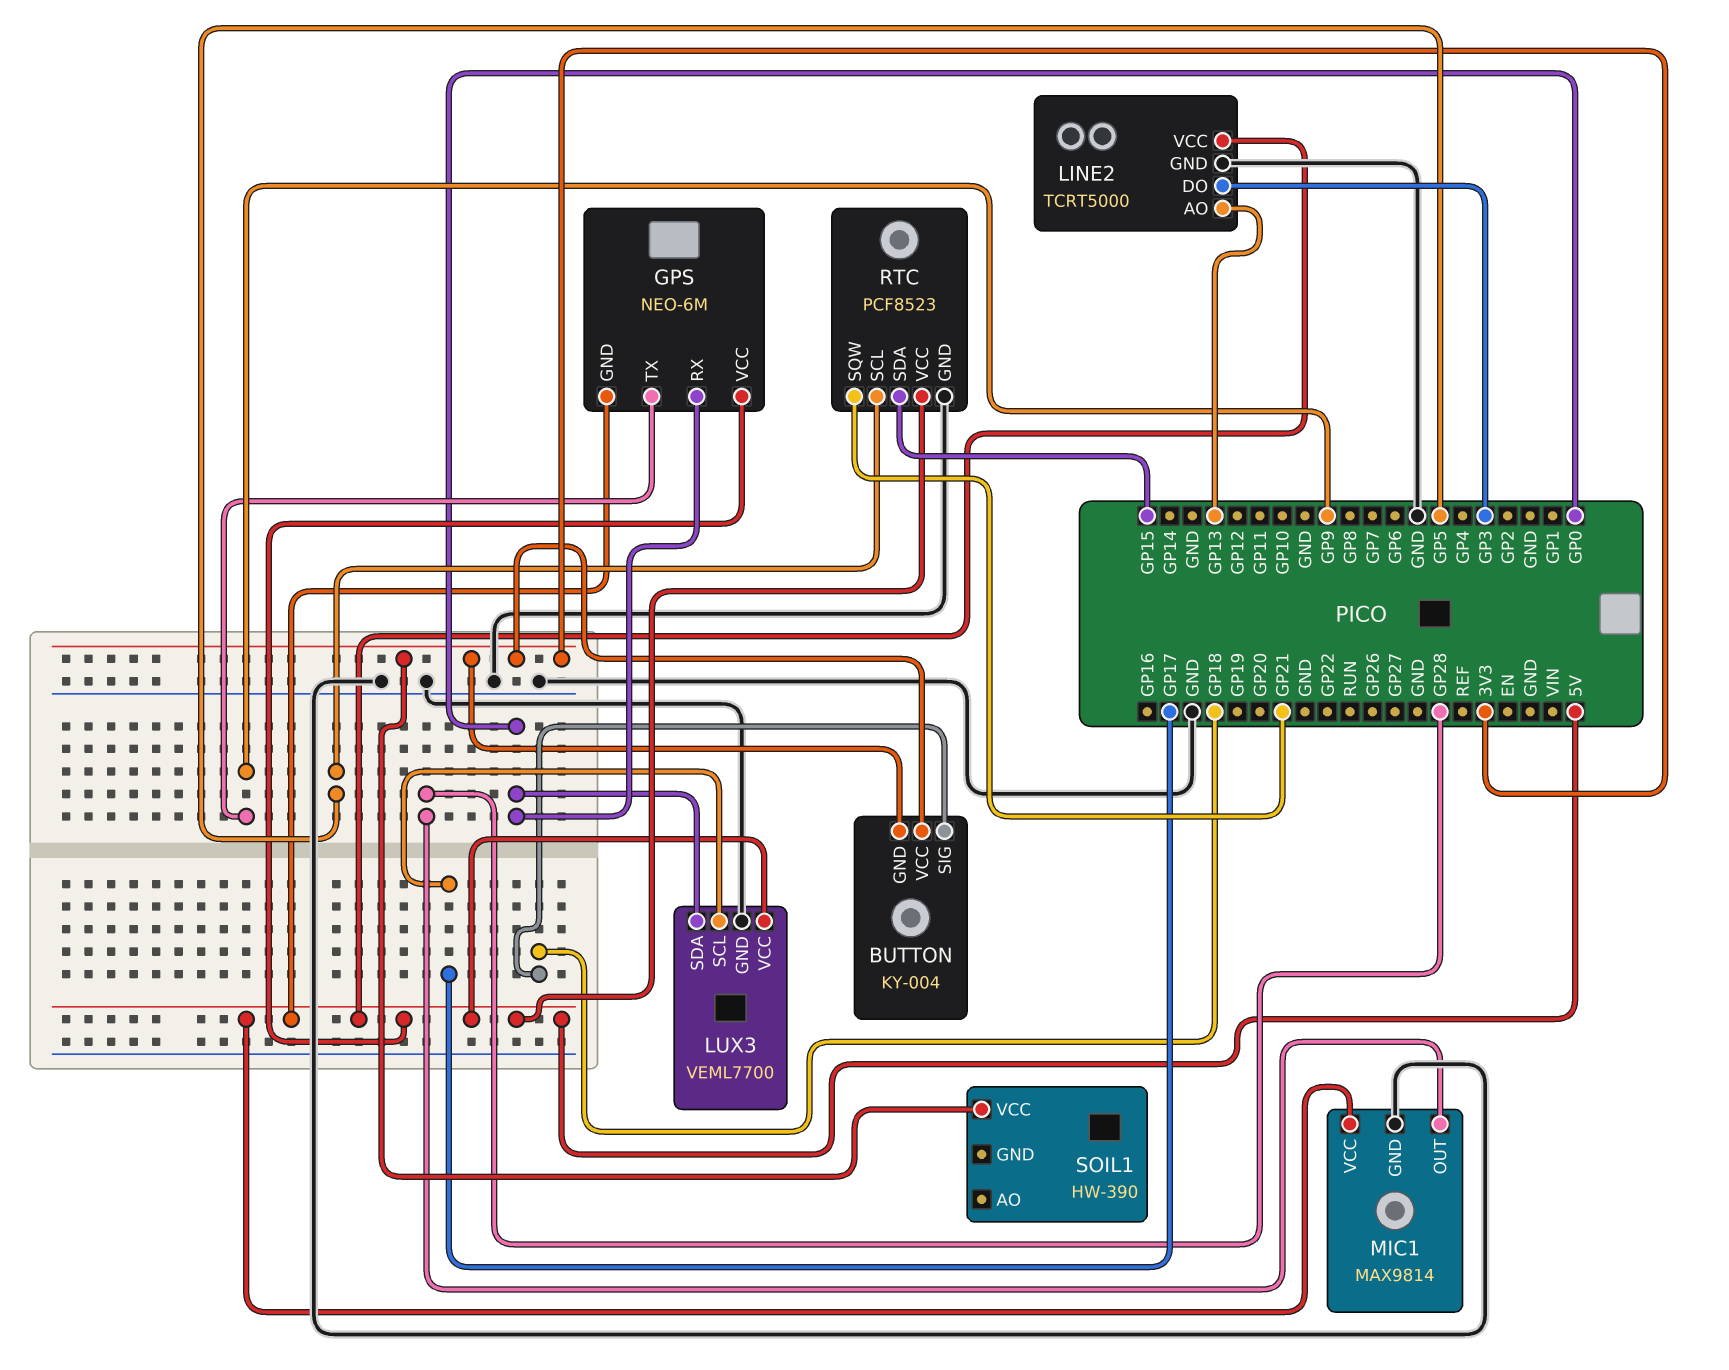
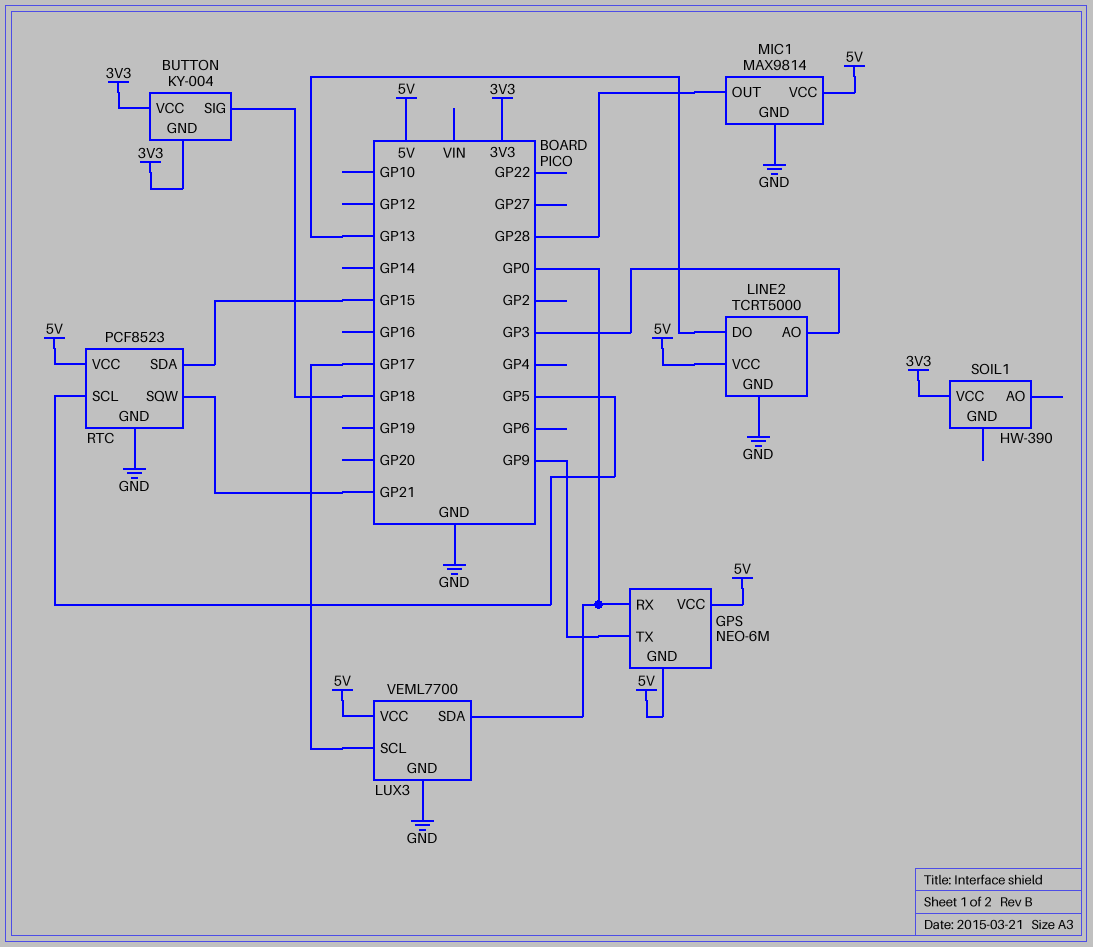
LINE2 pin AO: GP13 -> GP3
LINE2 pin DO: GP3 -> GP13

